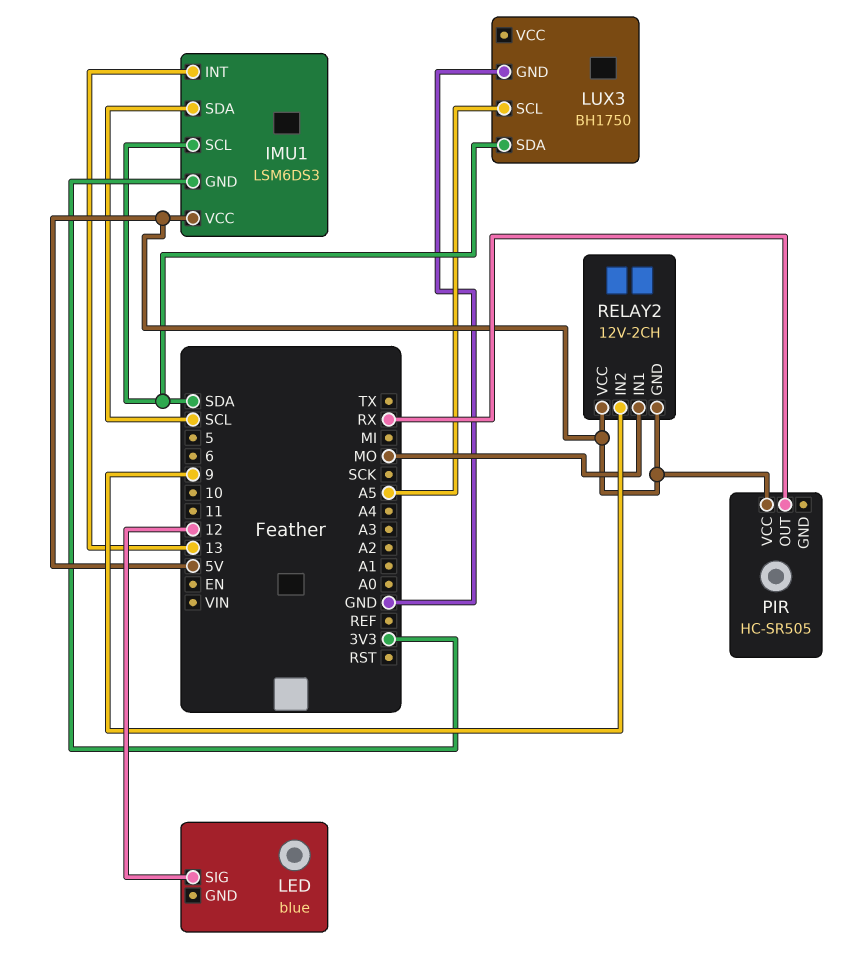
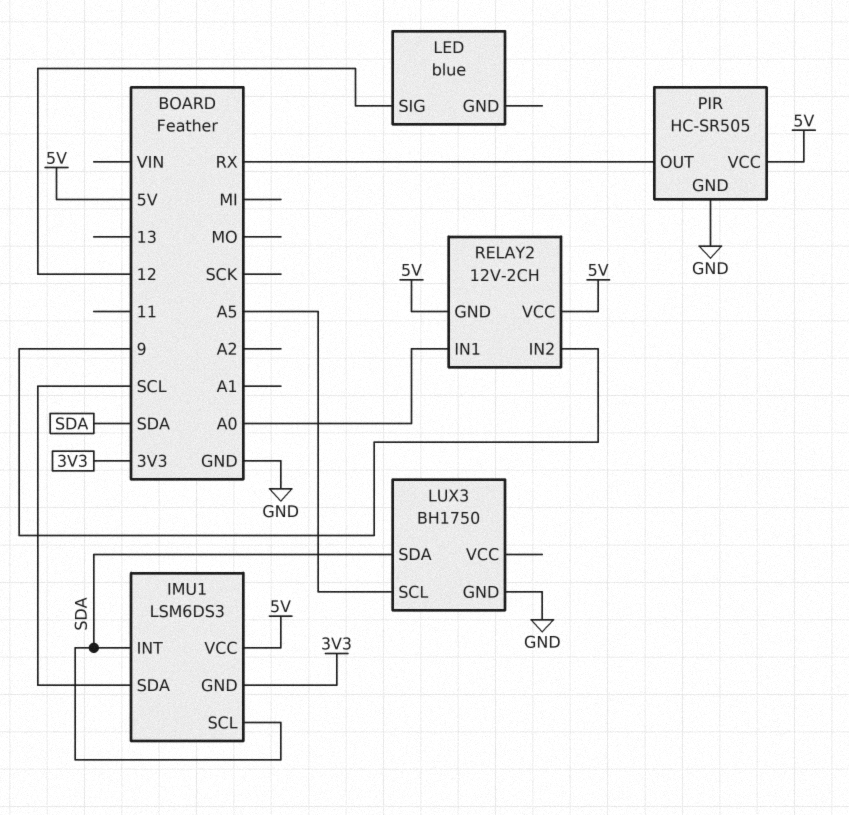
IMU1 pin INT: 13 -> SDA
PIR pin GND: none -> GND
RELAY2 pin IN1: MO -> A0

